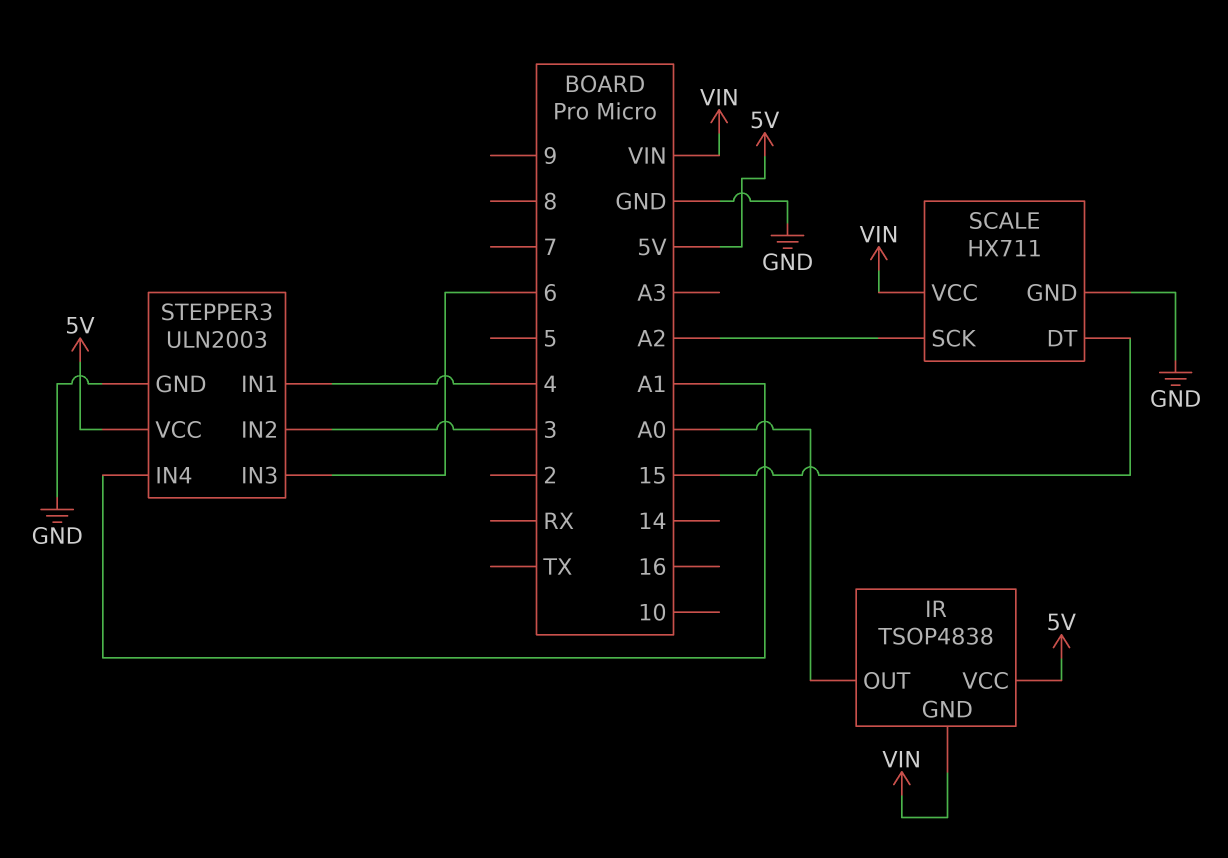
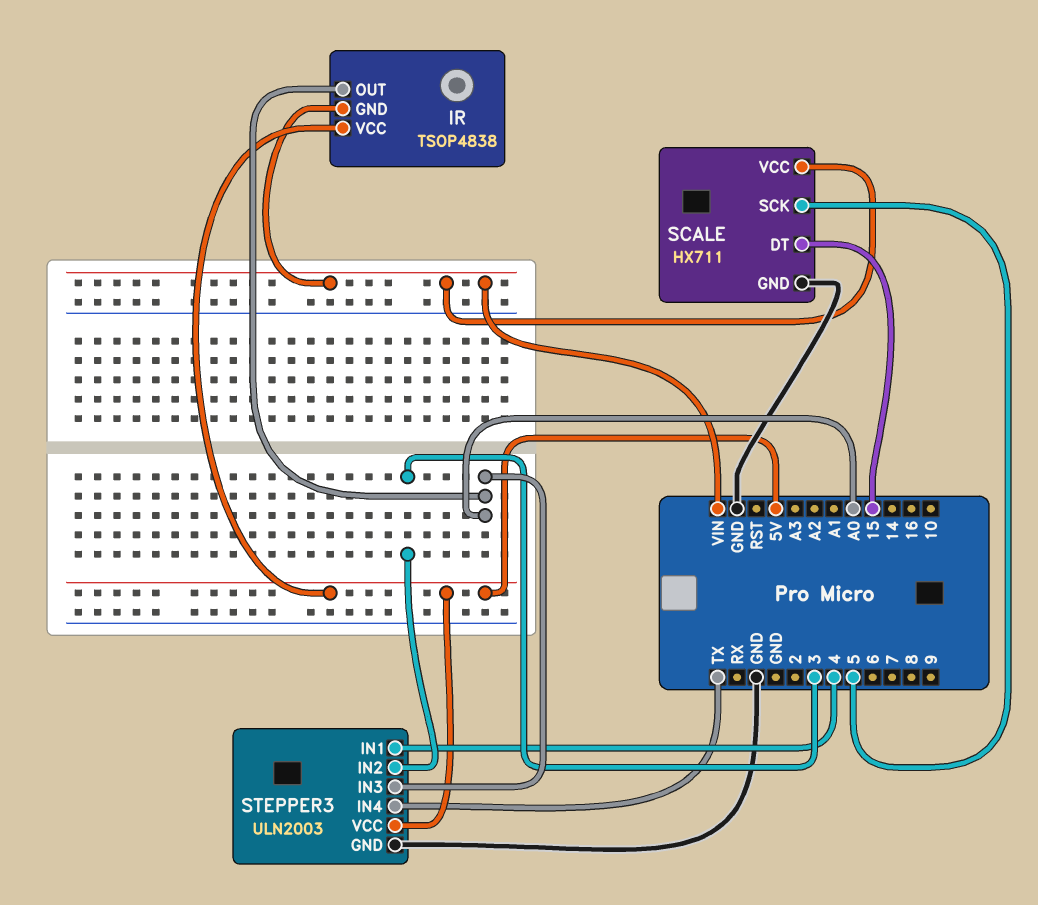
SCALE pin SCK: A2 -> 5
STEPPER3 pin IN3: 6 -> A0
STEPPER3 pin IN4: A1 -> TX

